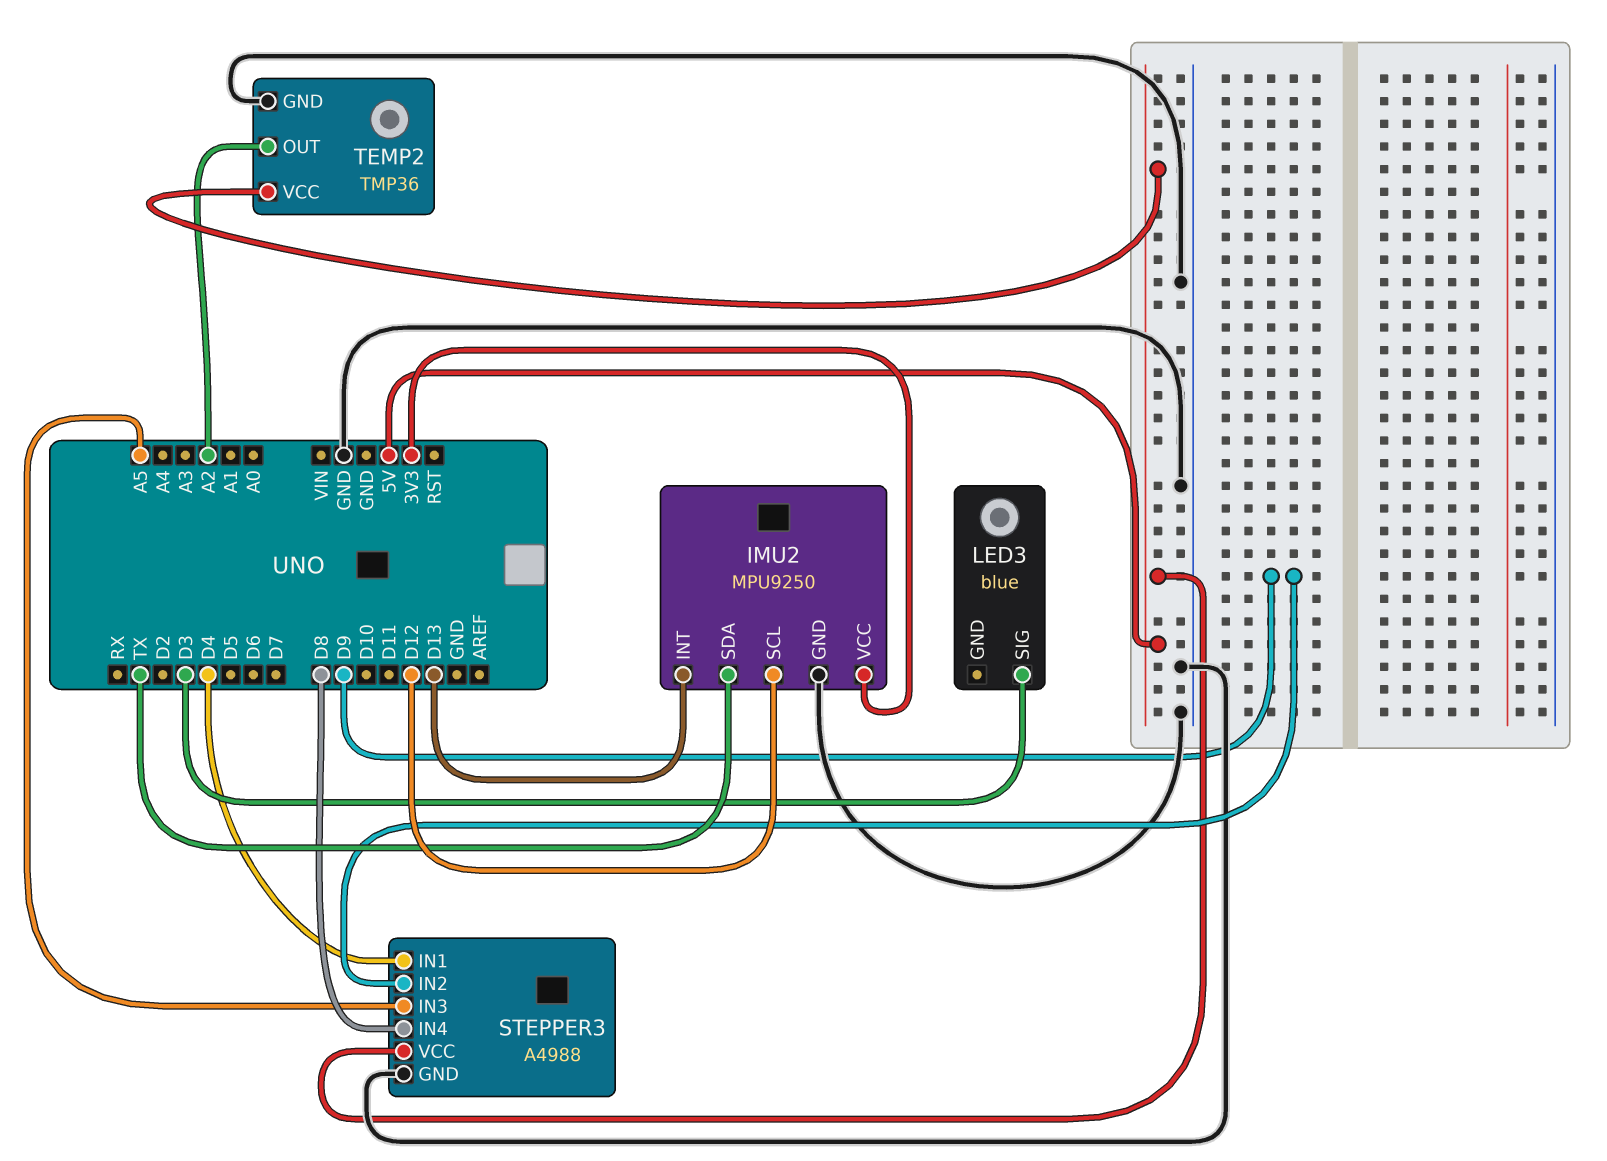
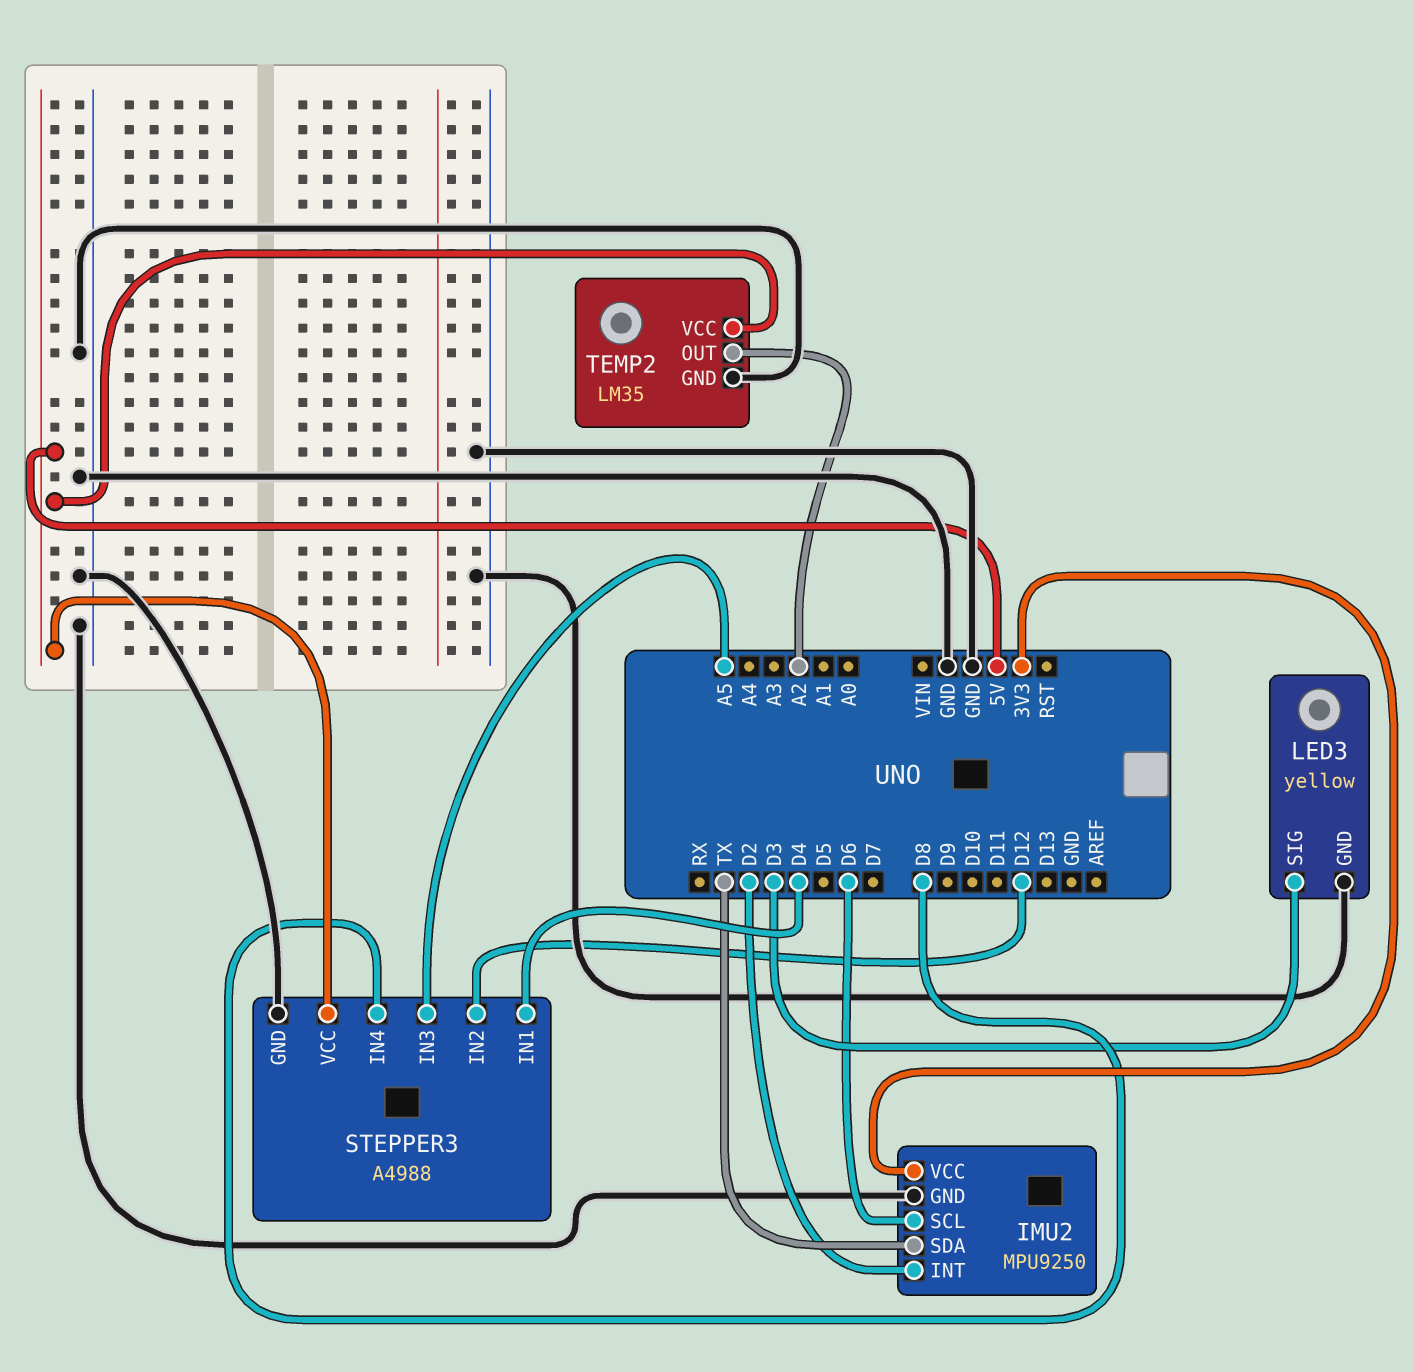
IMU2 pin INT: D13 -> D2
IMU2 pin SCL: D12 -> D6
LED3: blue -> yellow
LED3 pin GND: none -> GND
STEPPER3 pin IN2: D9 -> D12
TEMP2: TMP36 -> LM35

